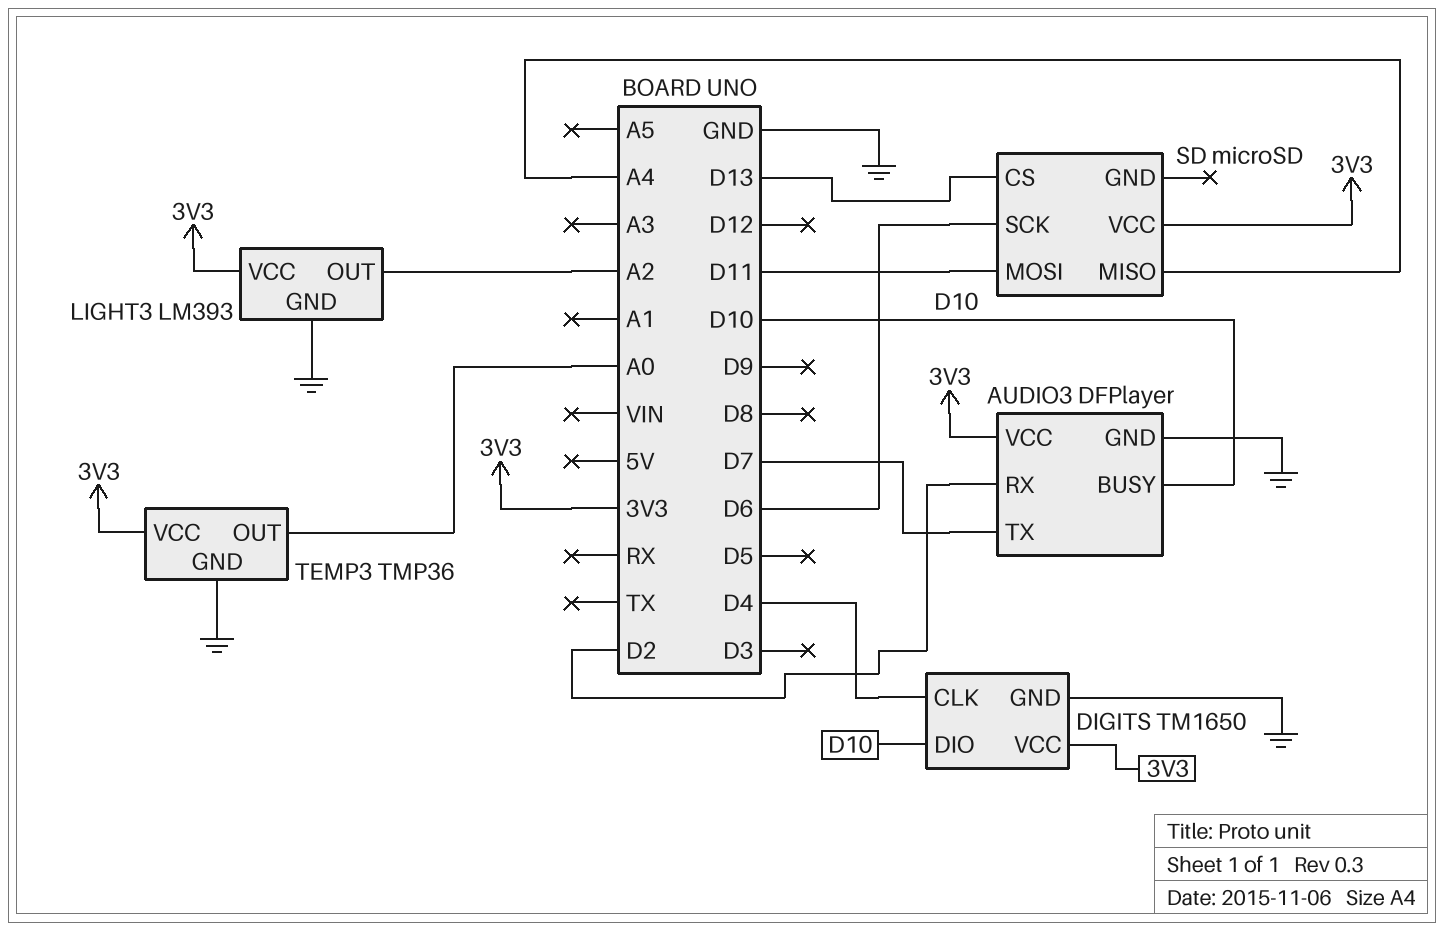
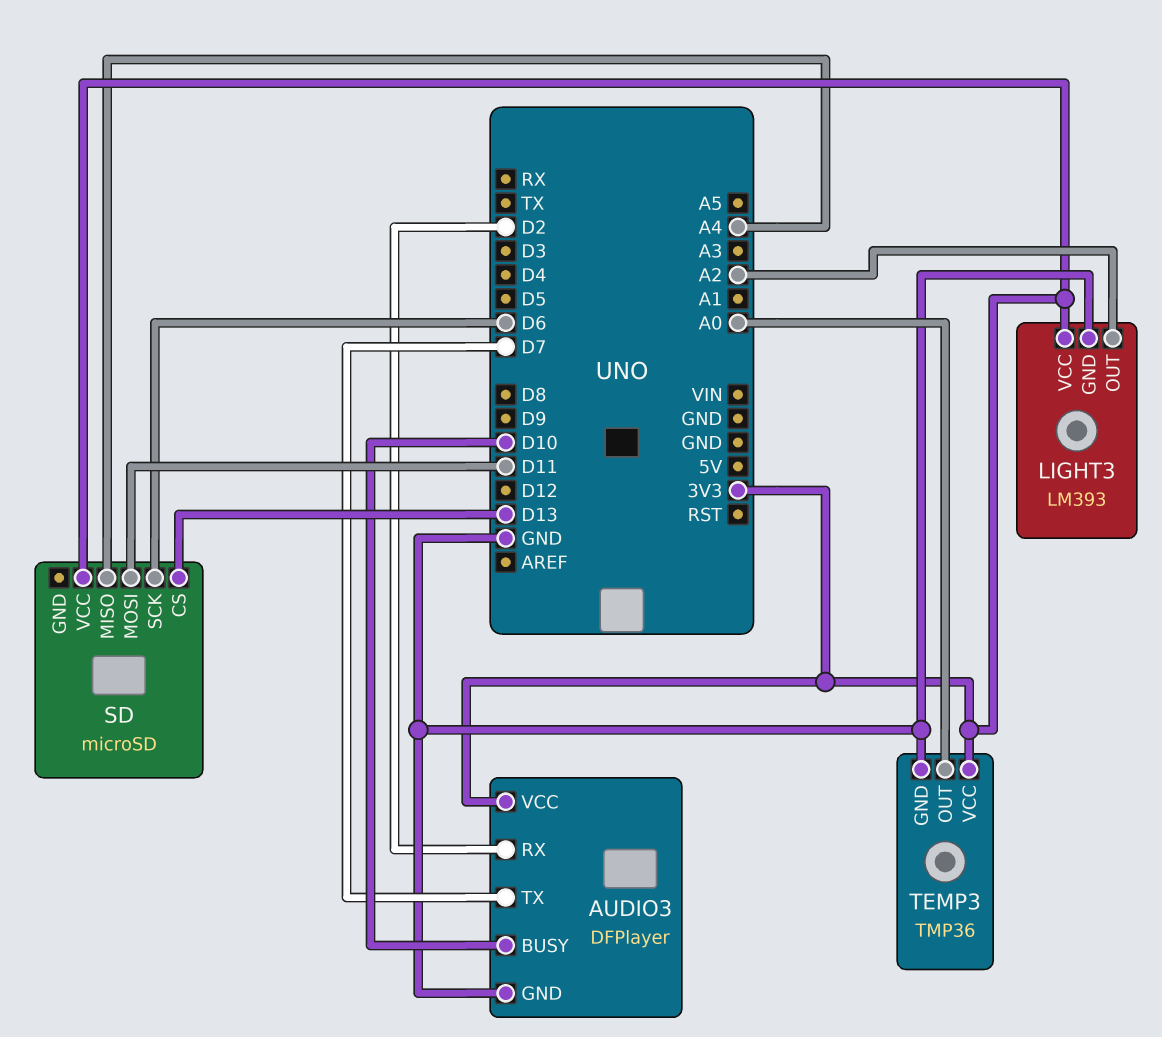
DIGITS: TM1650 -> none
DIGITS pin CLK: D4 -> none
DIGITS pin DIO: D10 -> none
DIGITS pin GND: GND -> none
DIGITS pin VCC: 3V3 -> none

